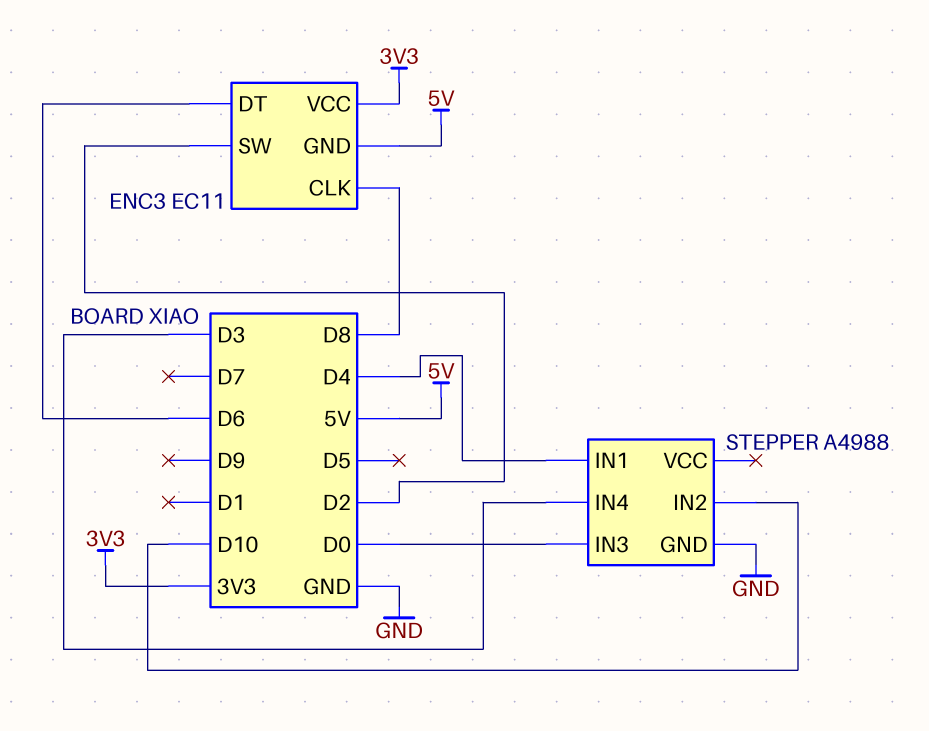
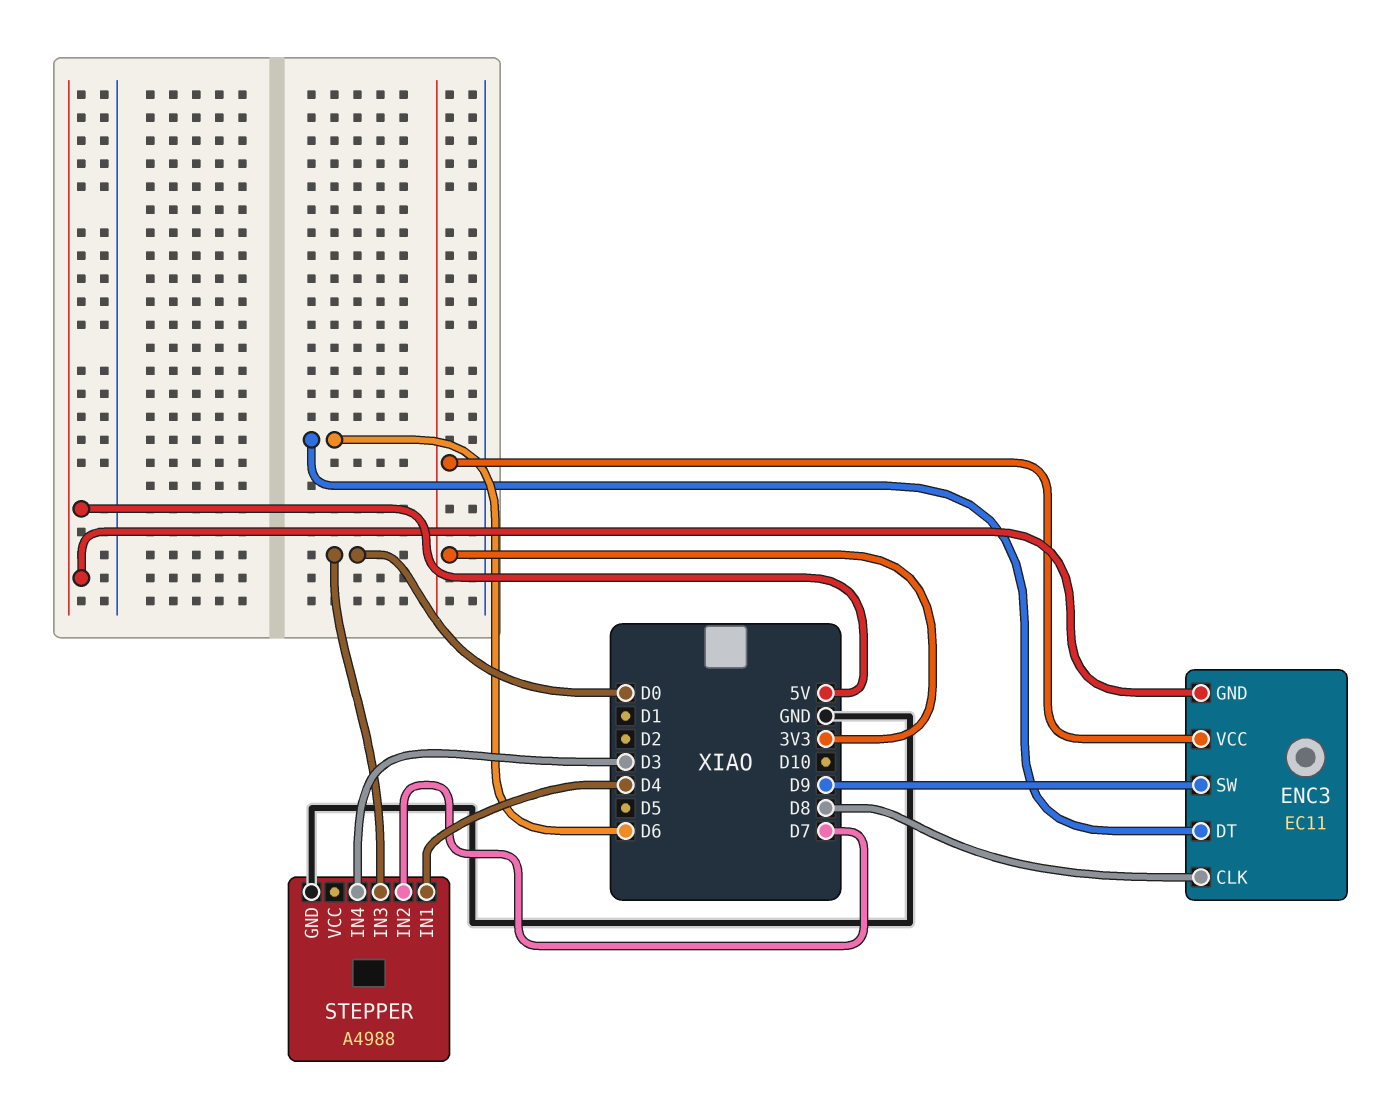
ENC3 pin SW: D2 -> D9
STEPPER pin IN2: D10 -> D7

